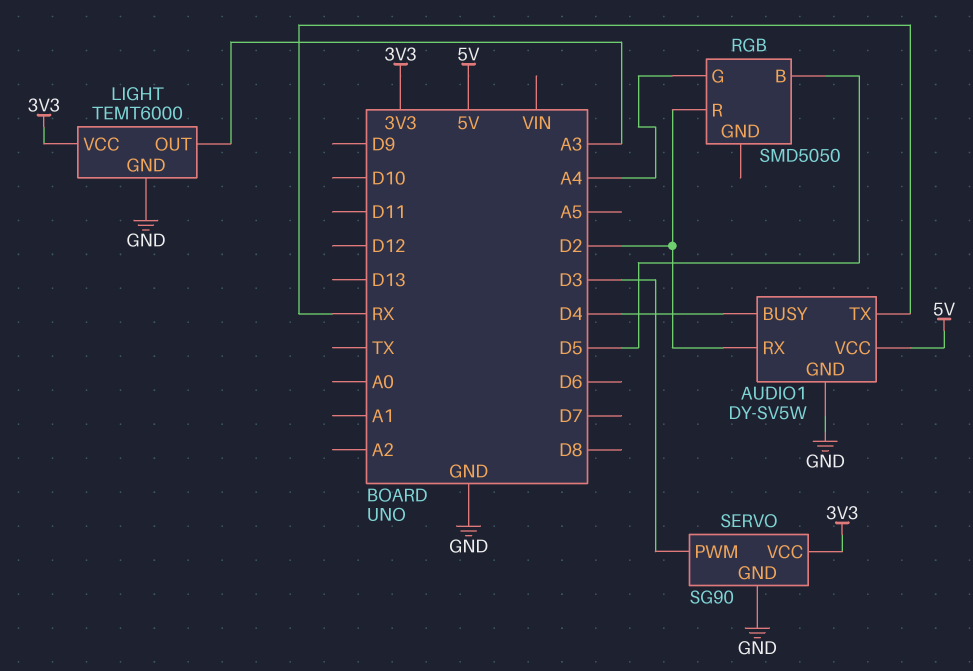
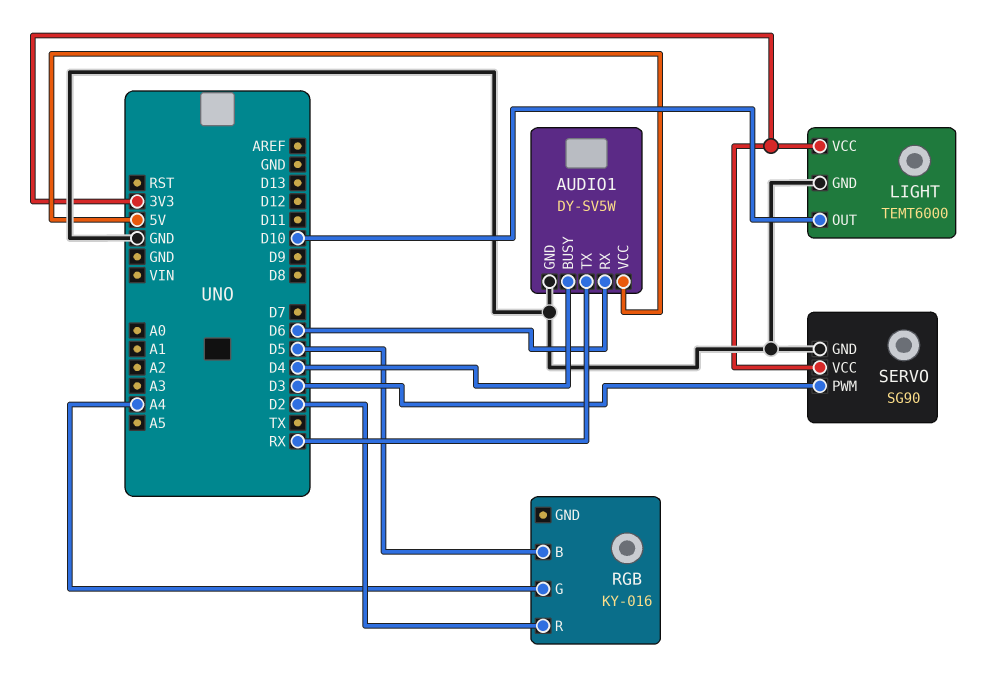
AUDIO1 pin RX: D2 -> D6
LIGHT pin OUT: A3 -> D10
RGB: SMD5050 -> KY-016

